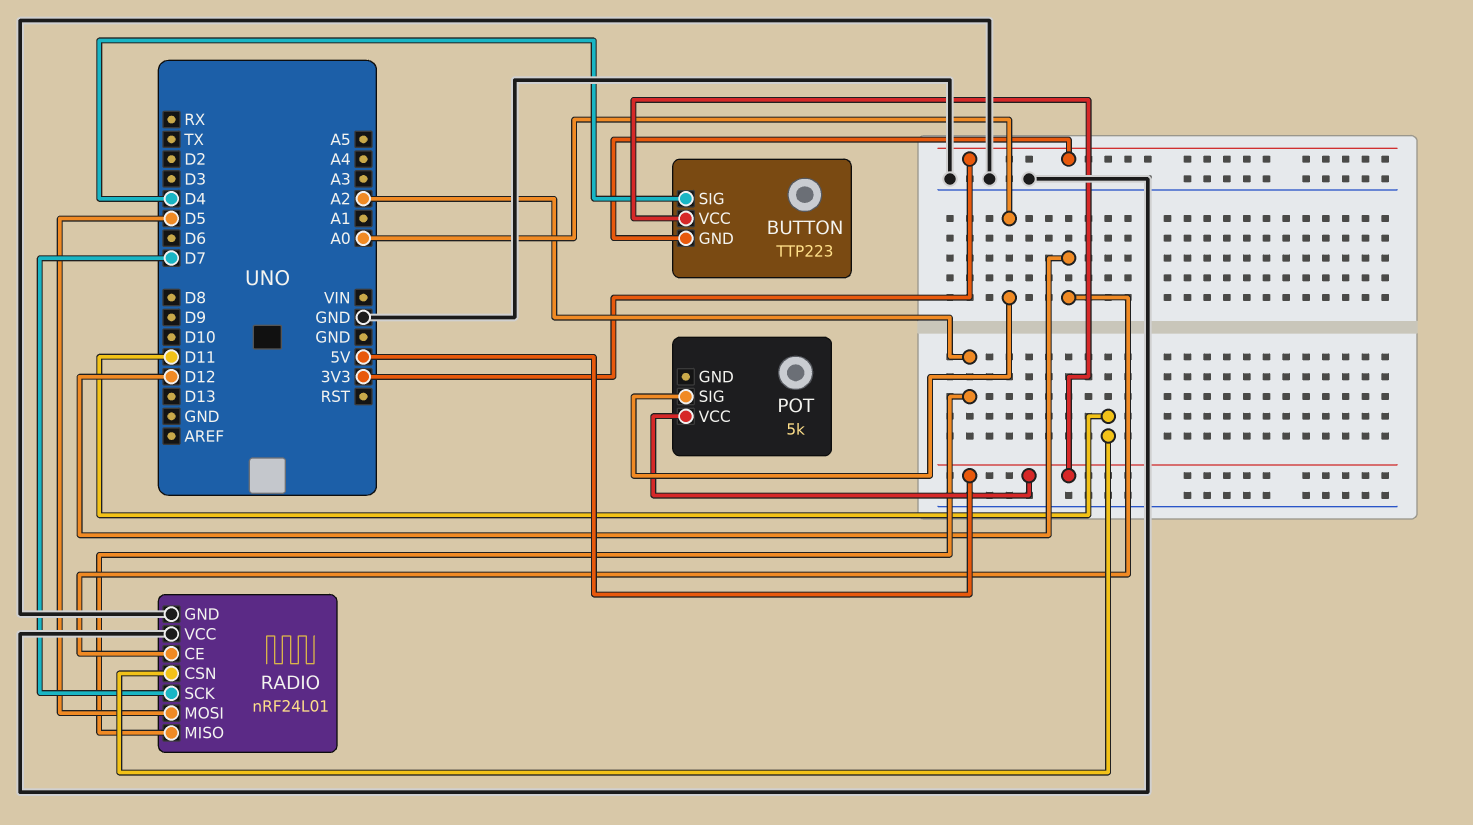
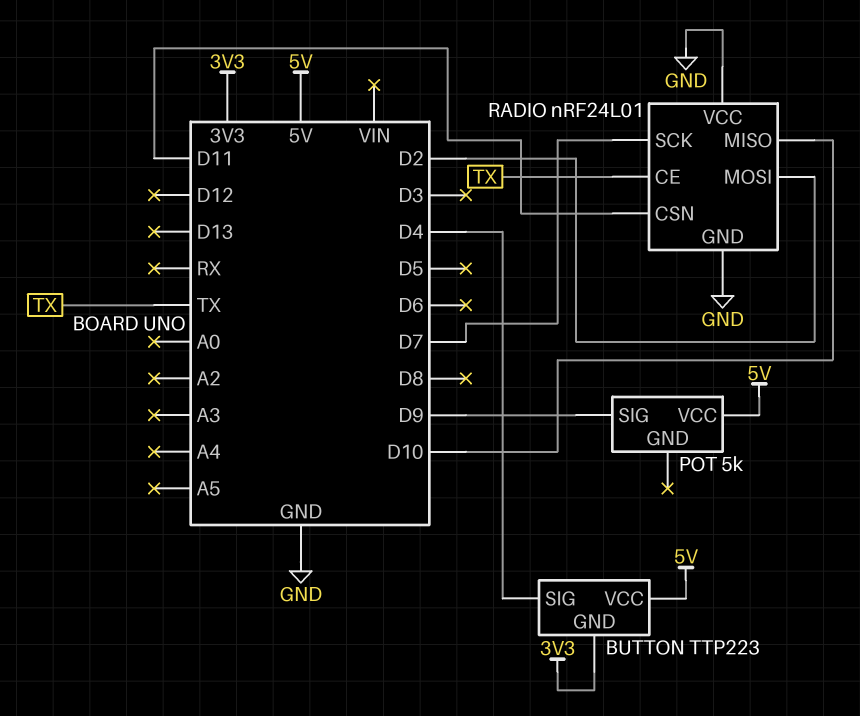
POT pin SIG: A0 -> D9
RADIO pin CE: D12 -> TX
RADIO pin MISO: A2 -> D10
RADIO pin MOSI: D5 -> D2

